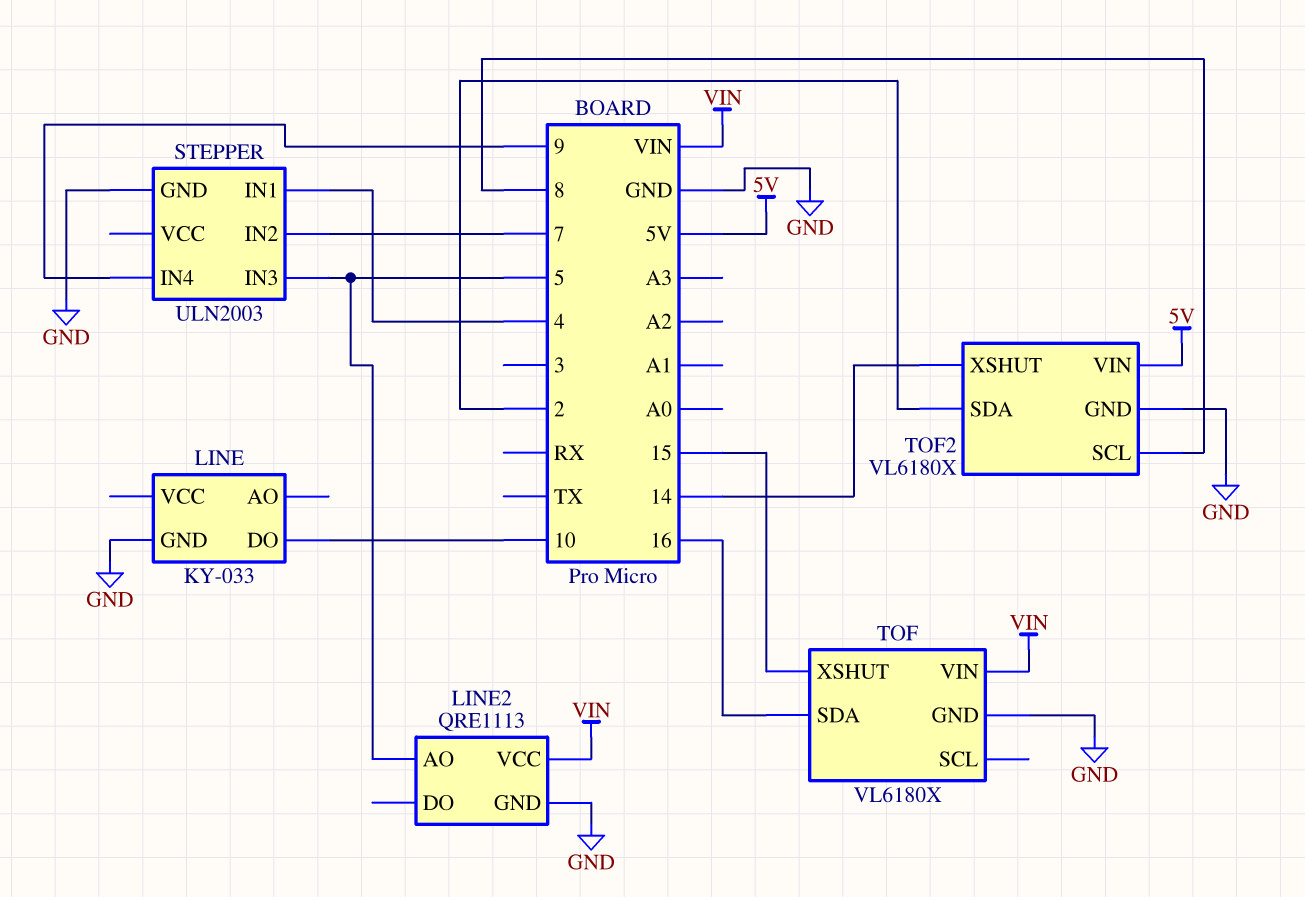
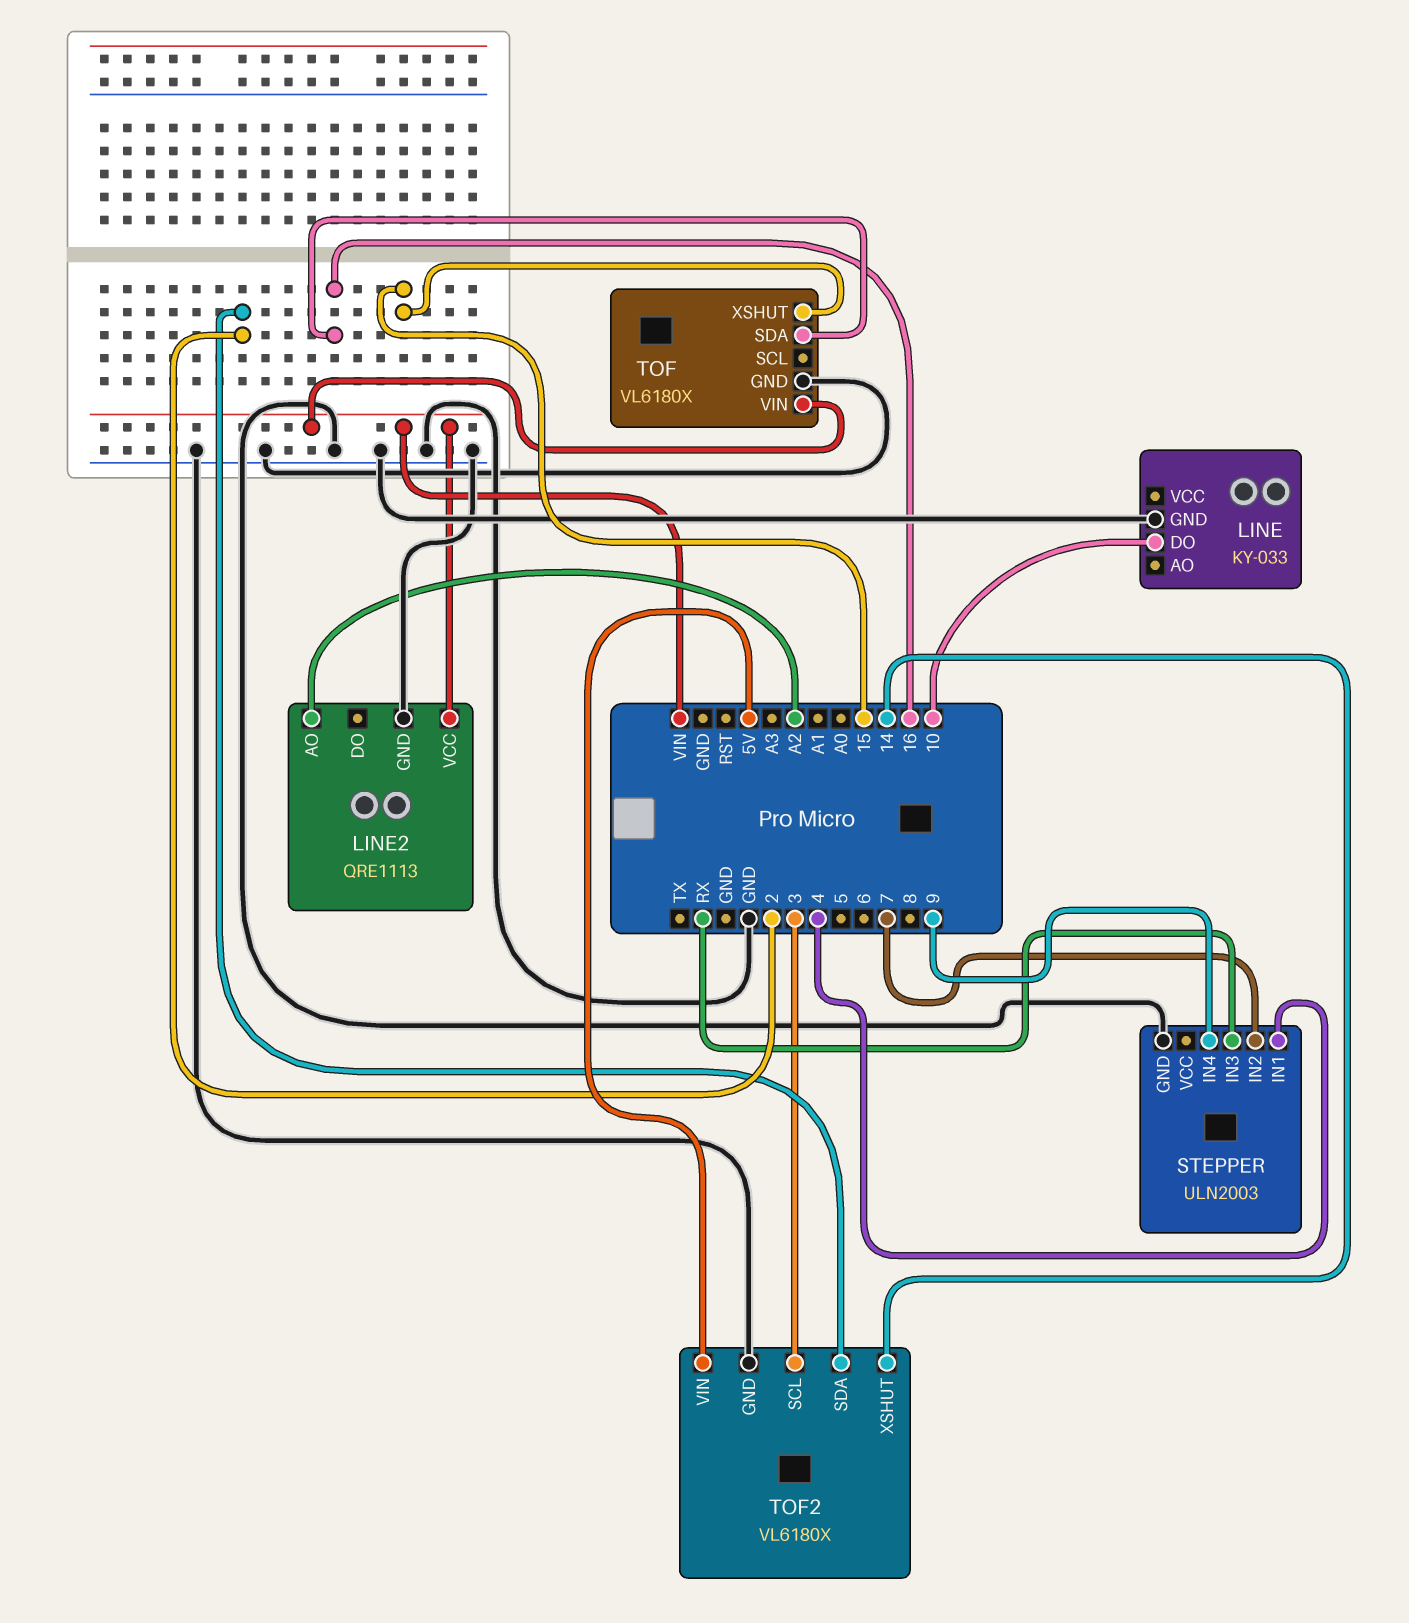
LINE2 pin AO: 5 -> A2
STEPPER pin IN3: 5 -> RX
TOF2 pin SCL: 8 -> 3

